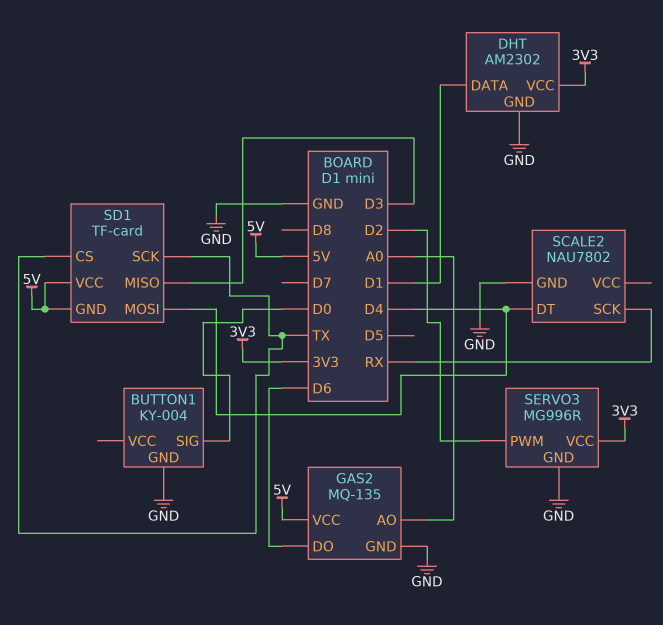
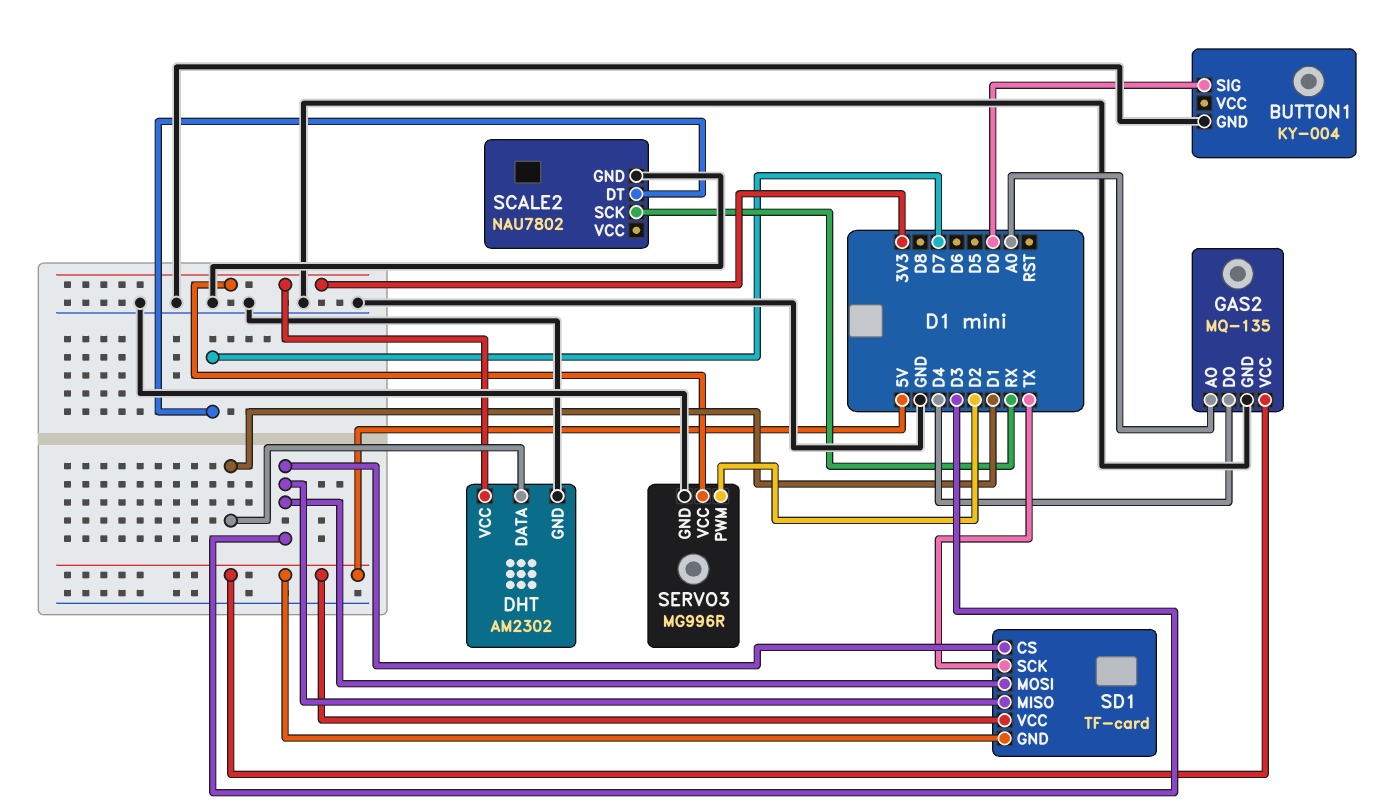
GAS2 pin DO: D6 -> D4
SCALE2 pin DT: D4 -> D7
SD1 pin CS: TX -> D3
SD1 pin MOSI: D4 -> D3

